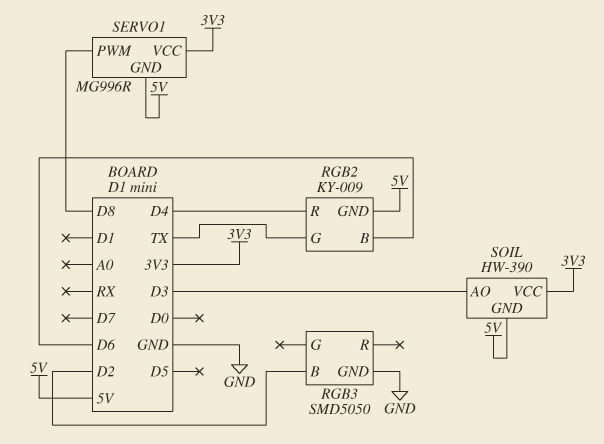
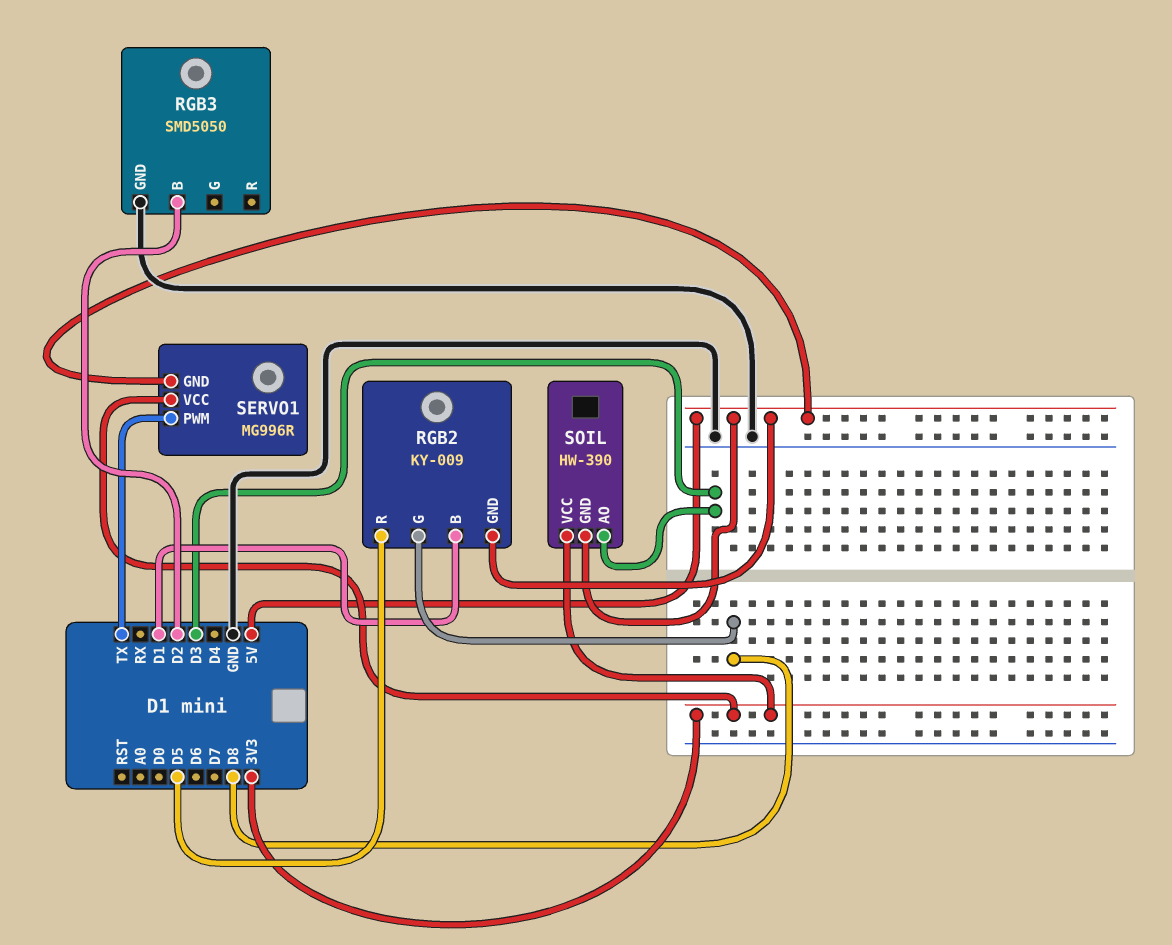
RGB2 pin B: D6 -> D1
RGB2 pin G: TX -> D8
RGB2 pin R: D4 -> D5
SERVO1 pin PWM: D8 -> TX

